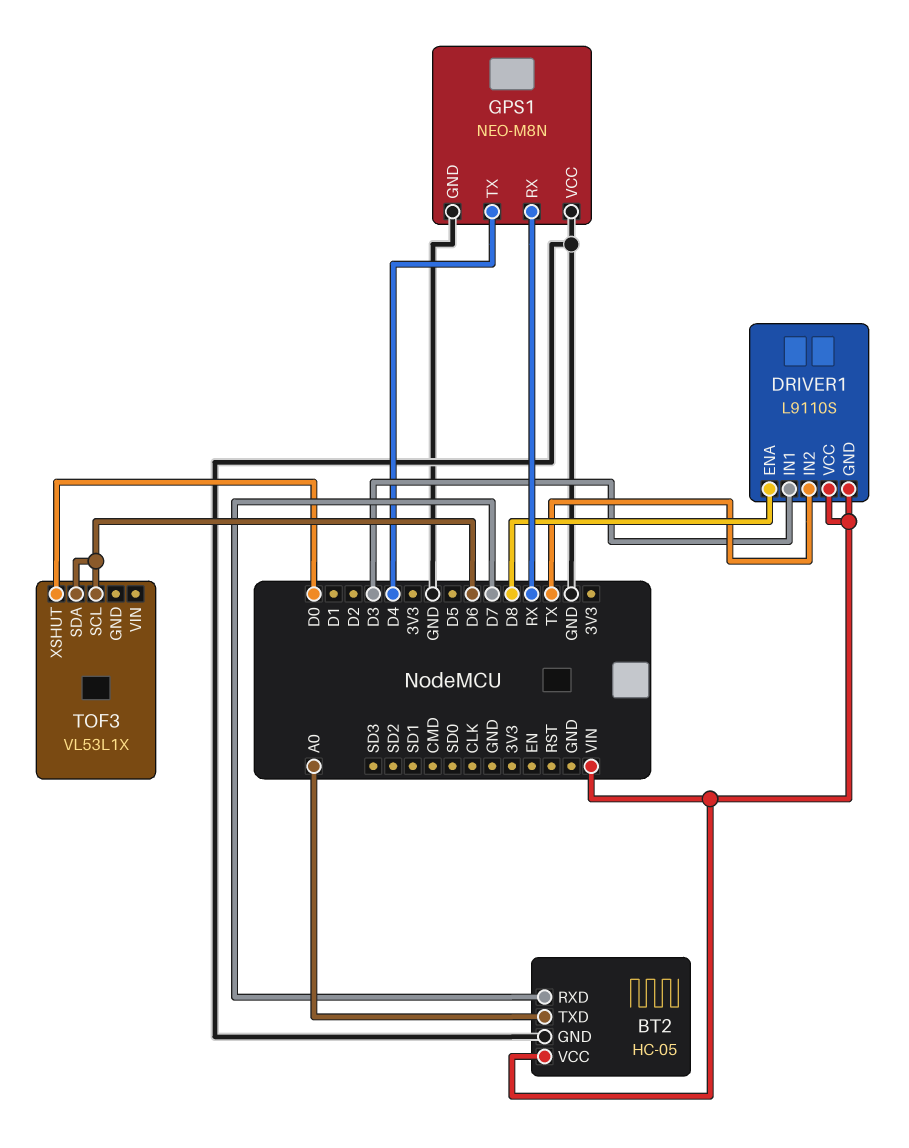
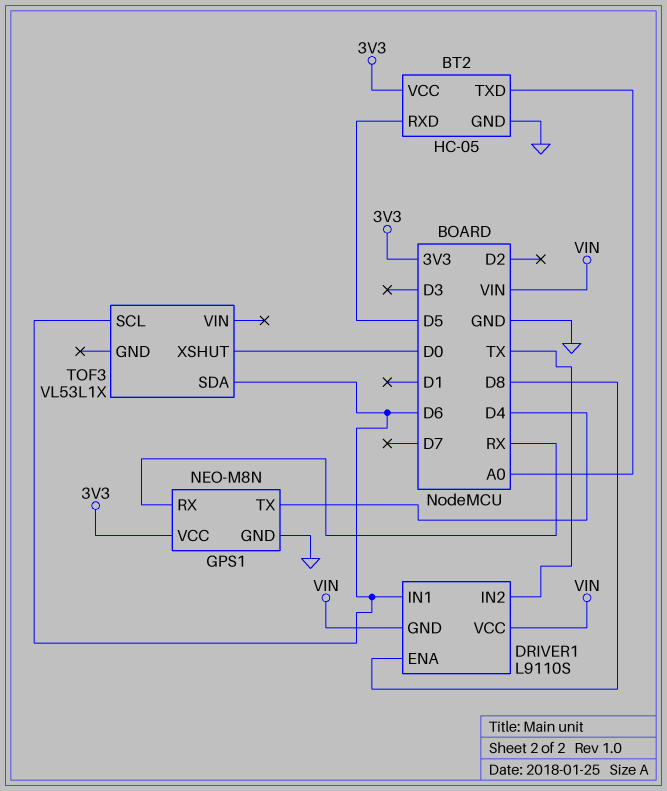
BT2 pin RXD: D7 -> D5
BT2 pin VCC: VIN -> 3V3
DRIVER1 pin IN1: D3 -> D6
GPS1 pin VCC: GND -> 3V3

